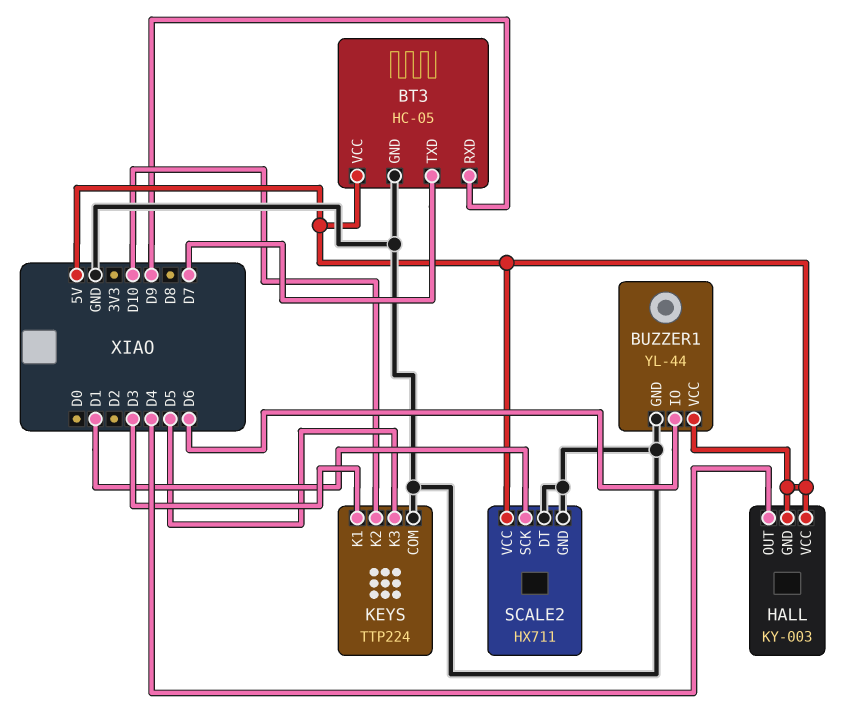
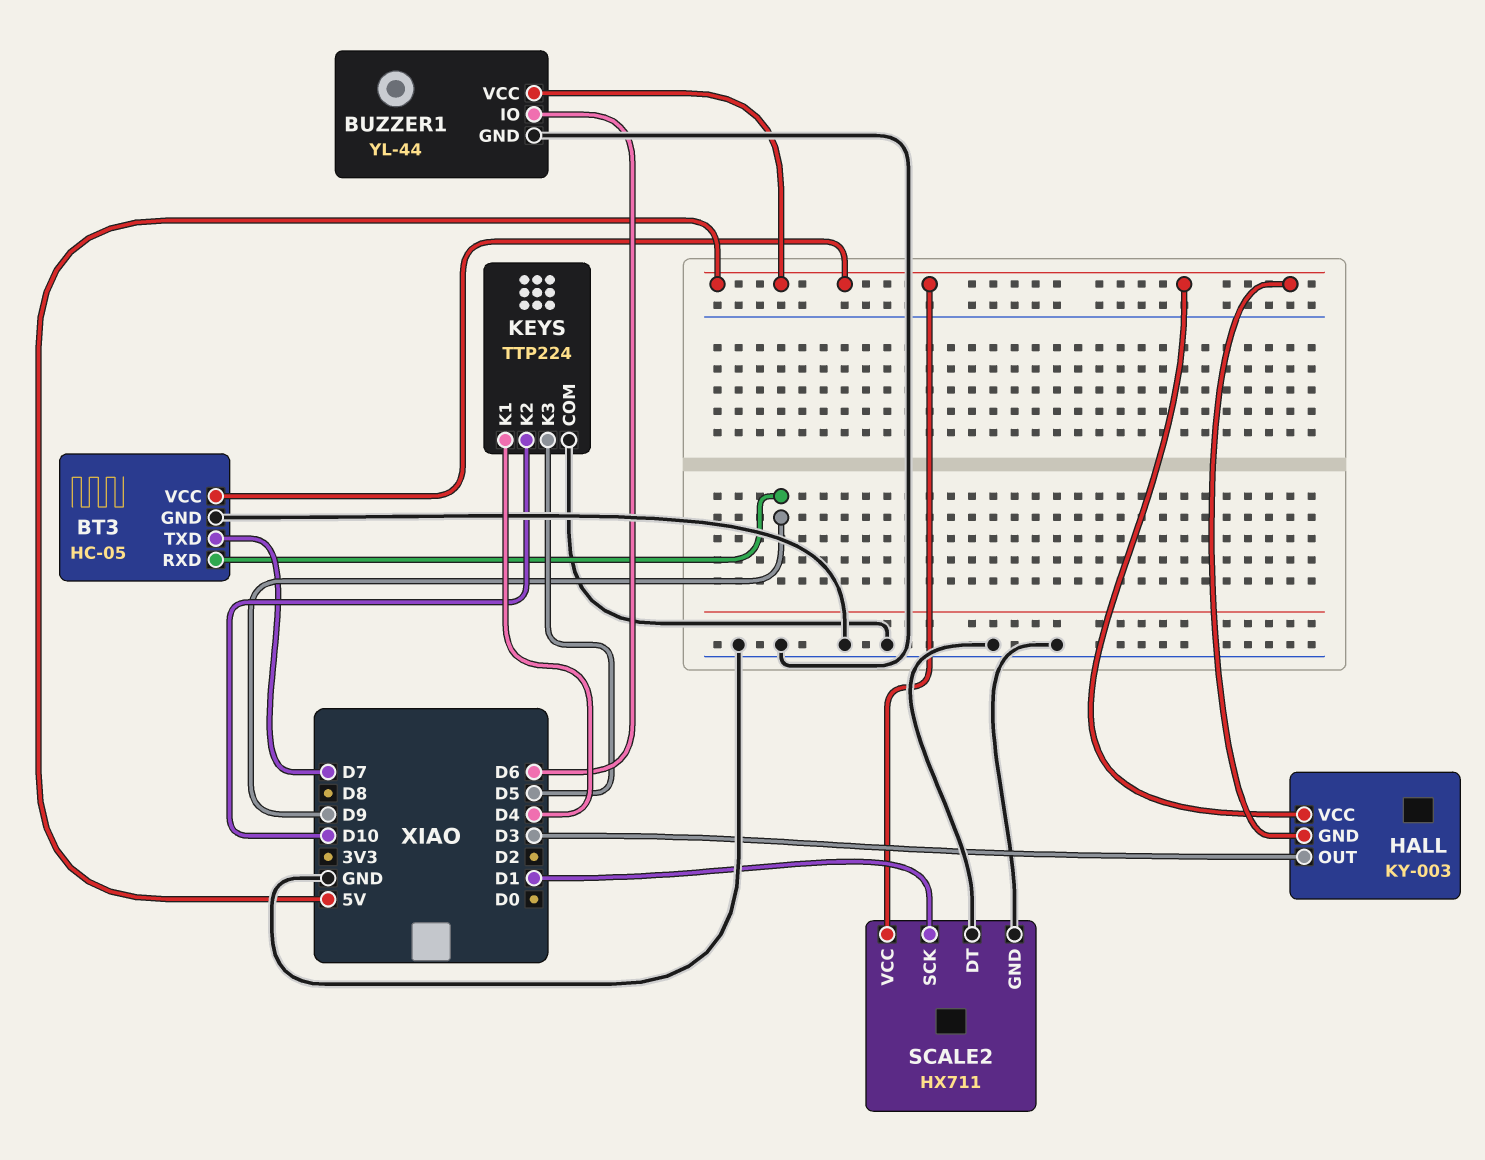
HALL pin OUT: D4 -> D3
KEYS pin K1: D3 -> D4

